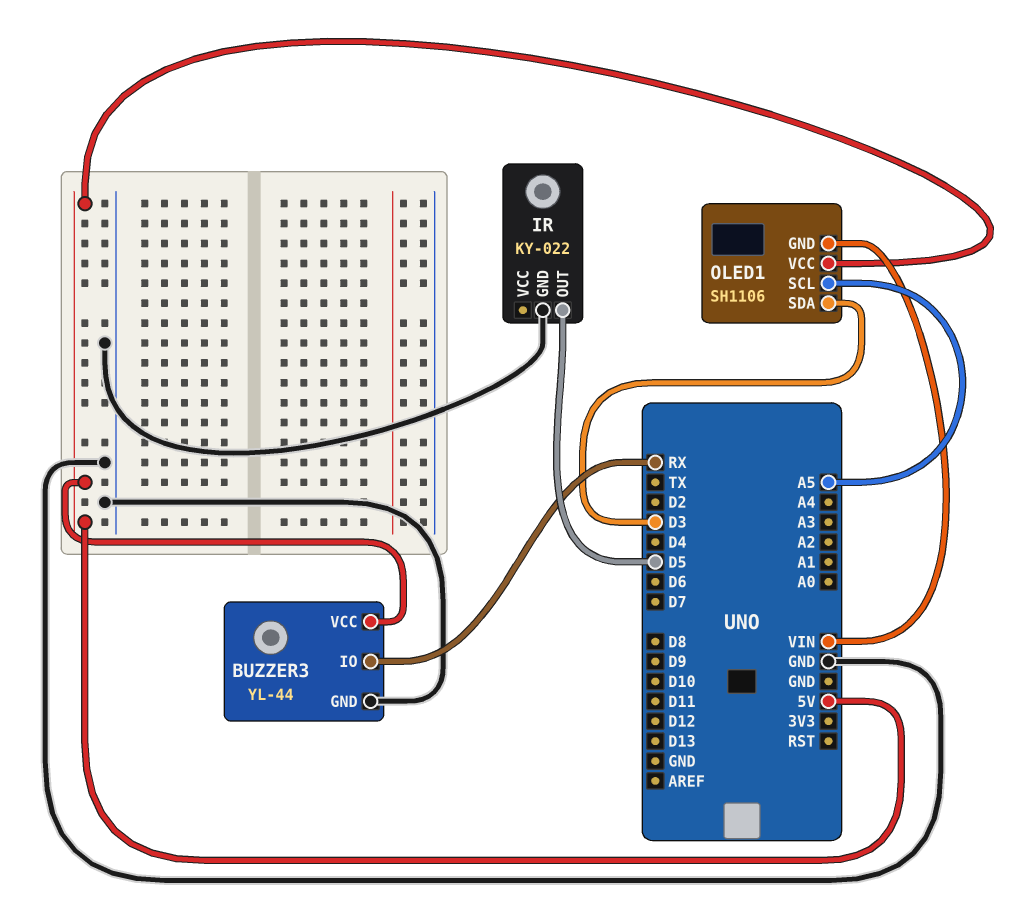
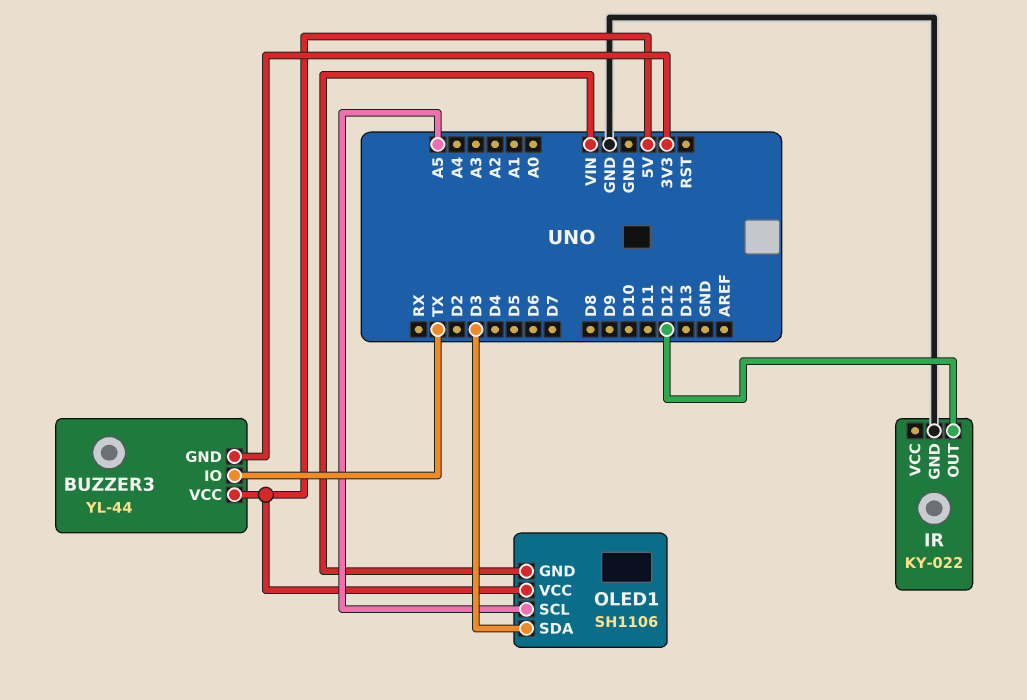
BUZZER3 pin GND: GND -> 3V3
BUZZER3 pin IO: RX -> TX
IR pin OUT: D5 -> D12

